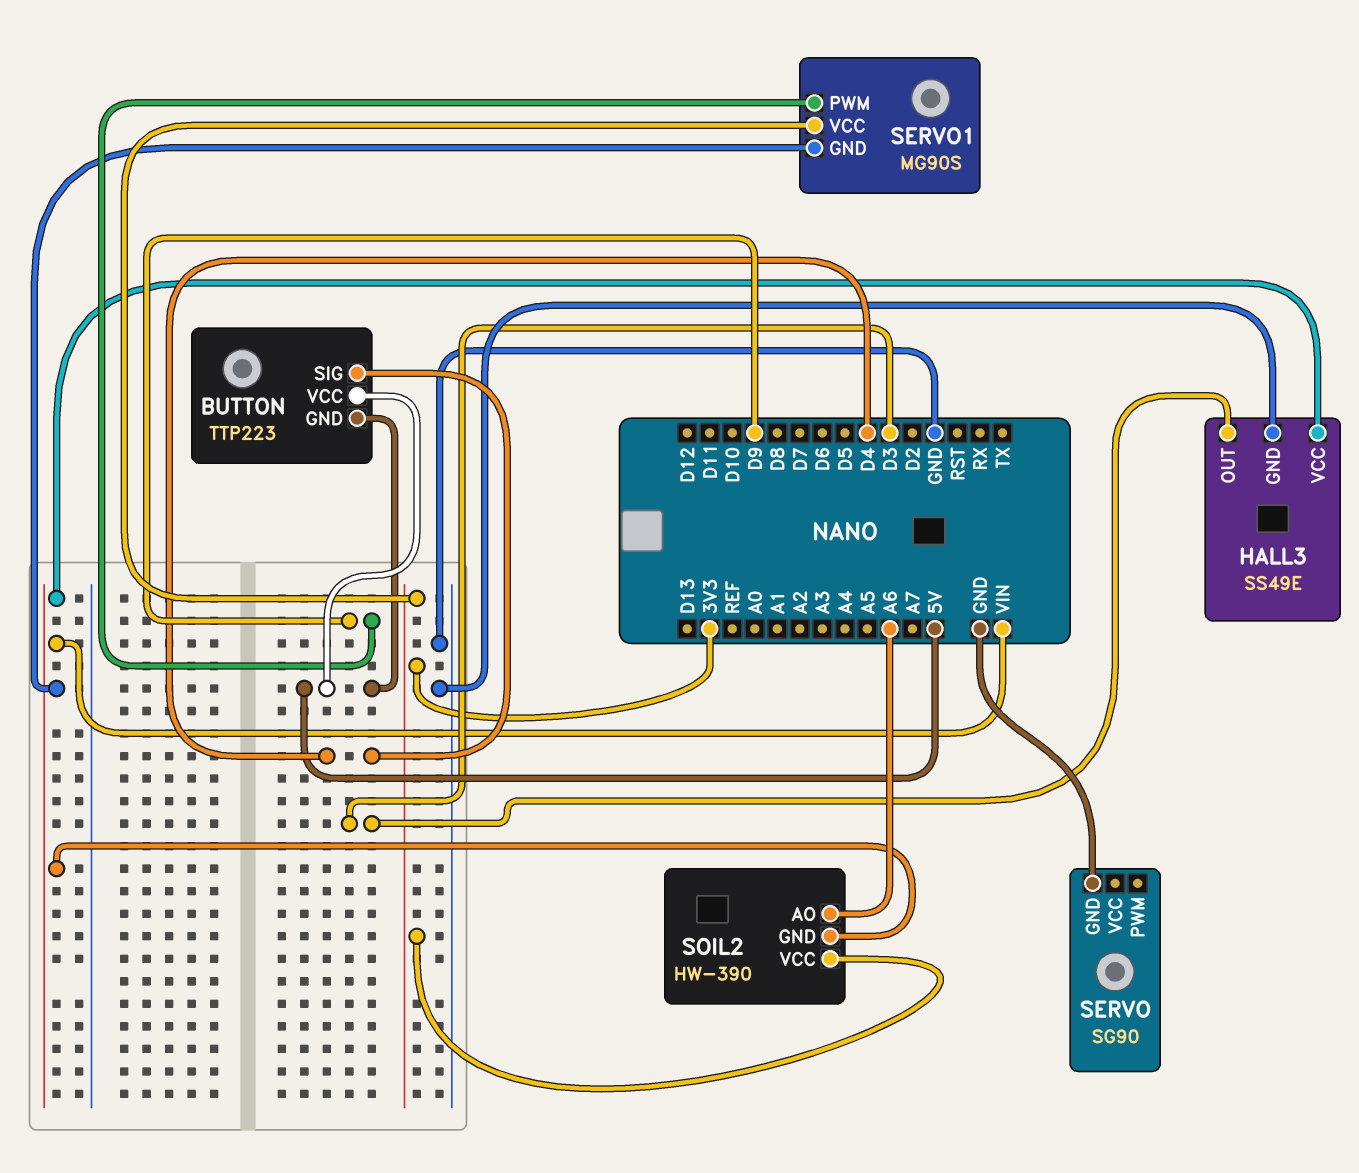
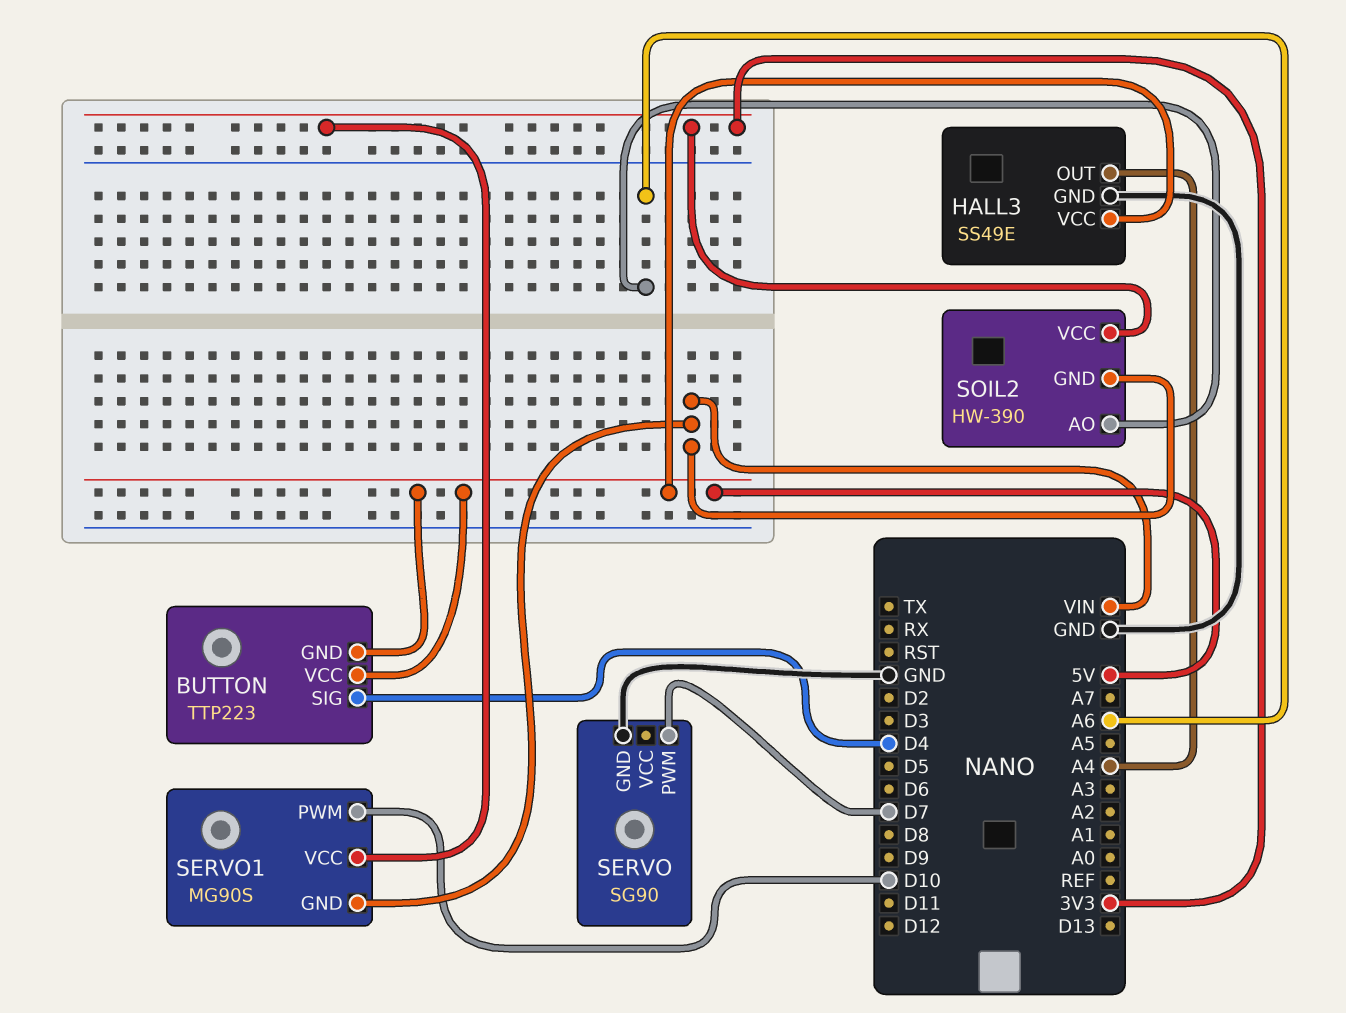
HALL3 pin OUT: D3 -> A4
HALL3 pin VCC: VIN -> 5V
SERVO pin PWM: none -> D7
SERVO1 pin PWM: D9 -> D10

